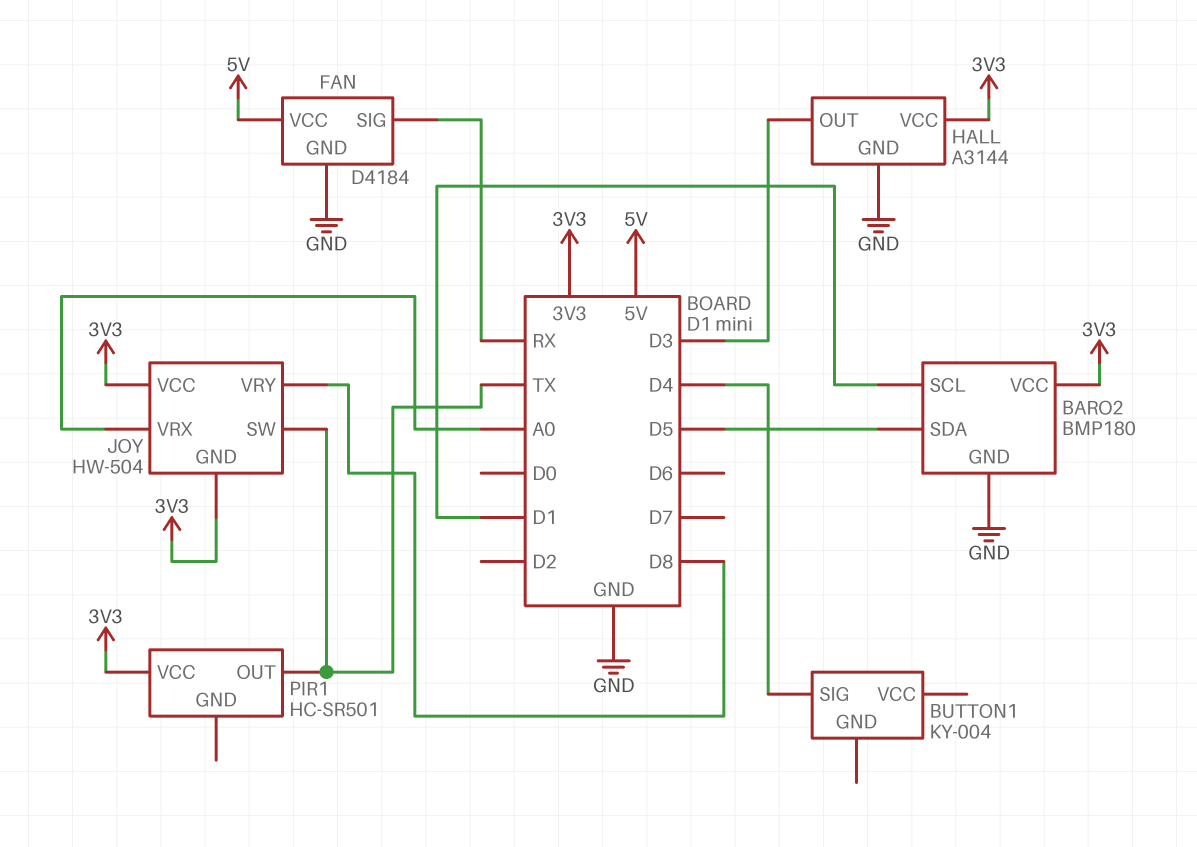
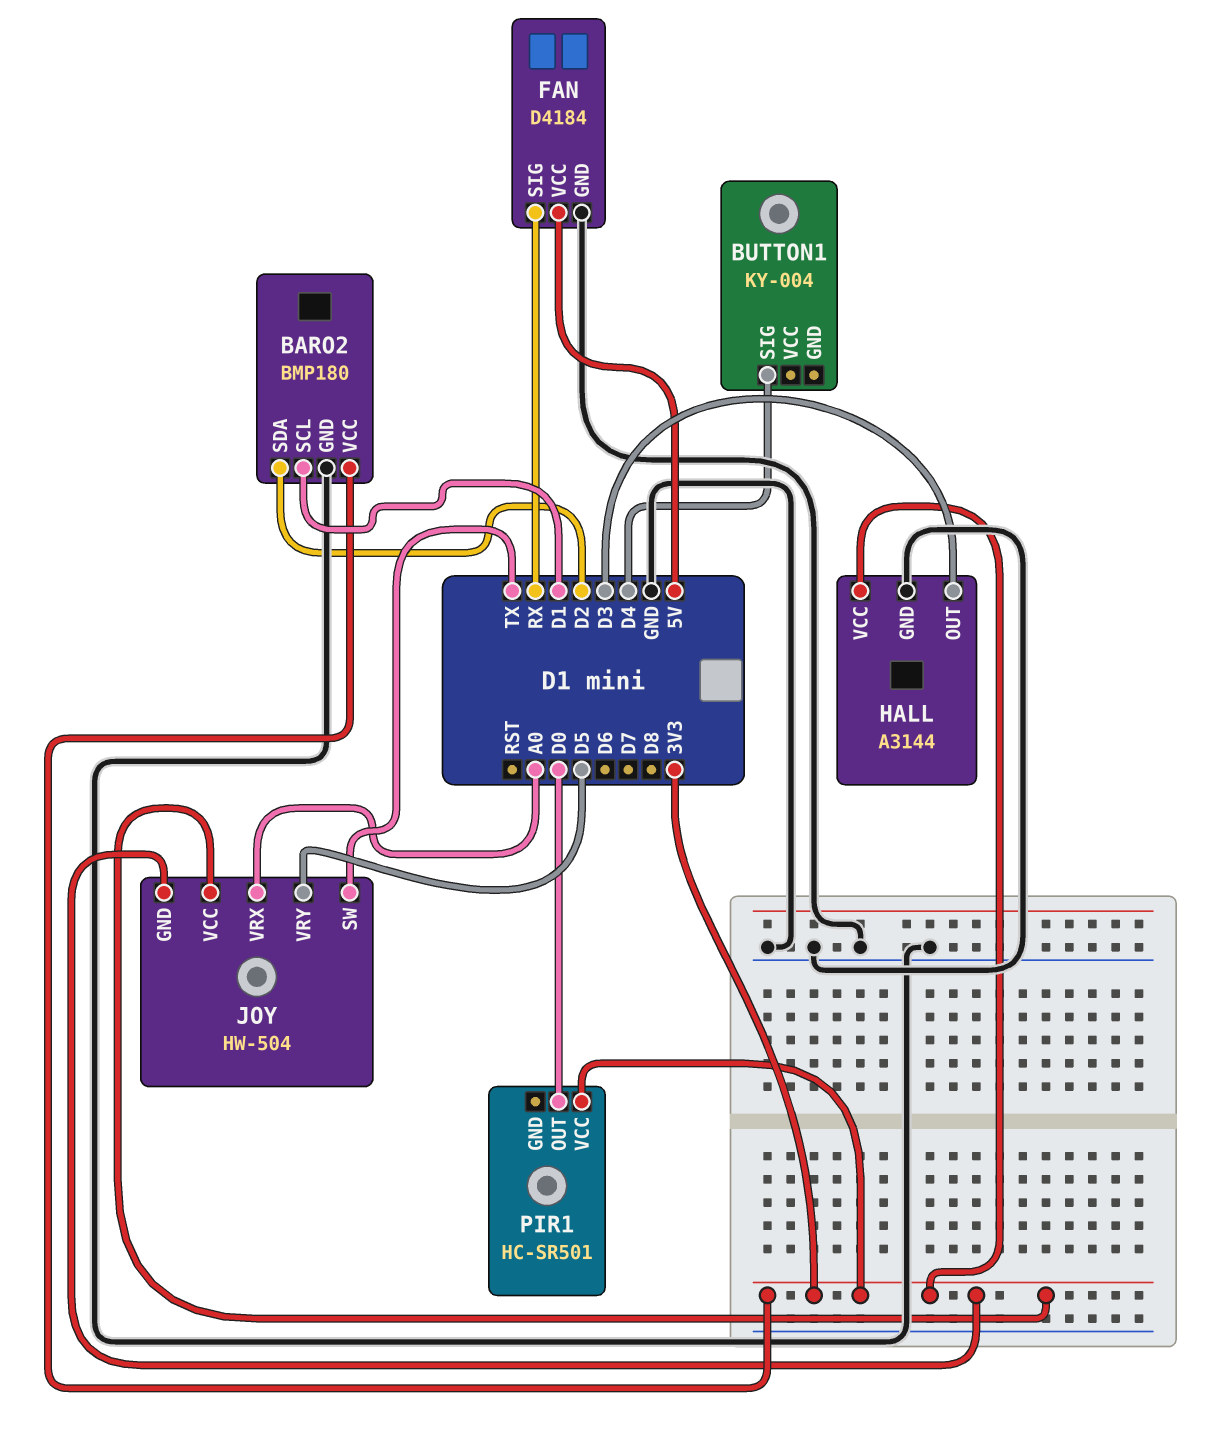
BARO2 pin SDA: D5 -> D2
JOY pin VRY: D8 -> D5
PIR1 pin OUT: TX -> D0

